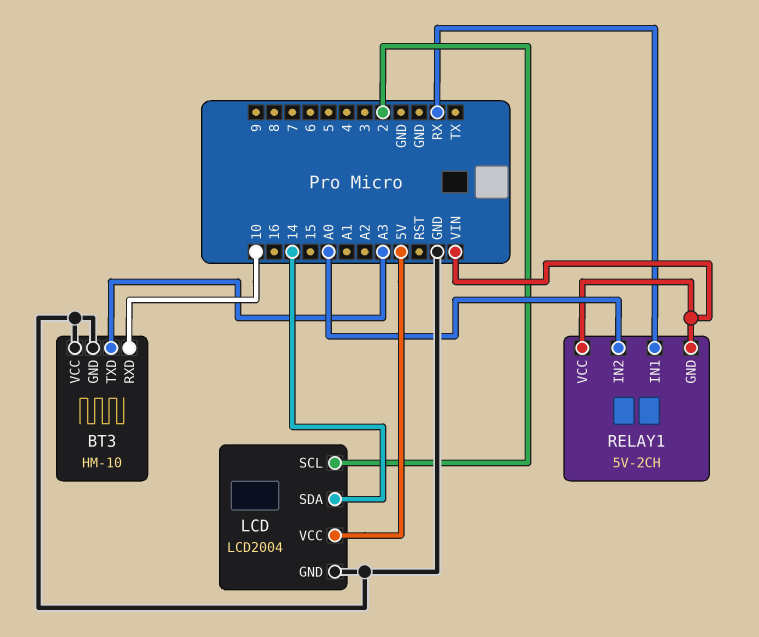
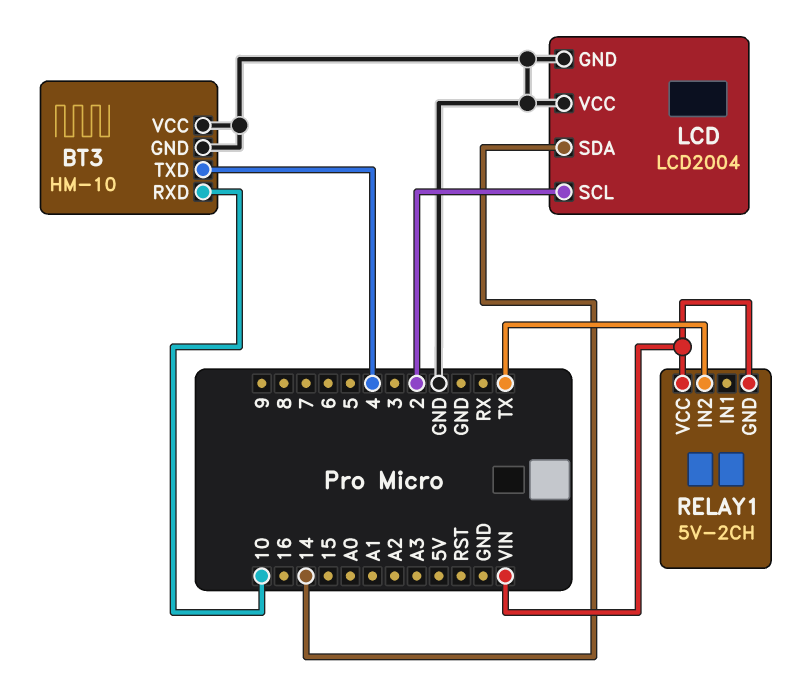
BT3 pin TXD: A3 -> 4
LCD pin VCC: 5V -> GND
RELAY1 pin IN1: RX -> none
RELAY1 pin IN2: A0 -> TX

